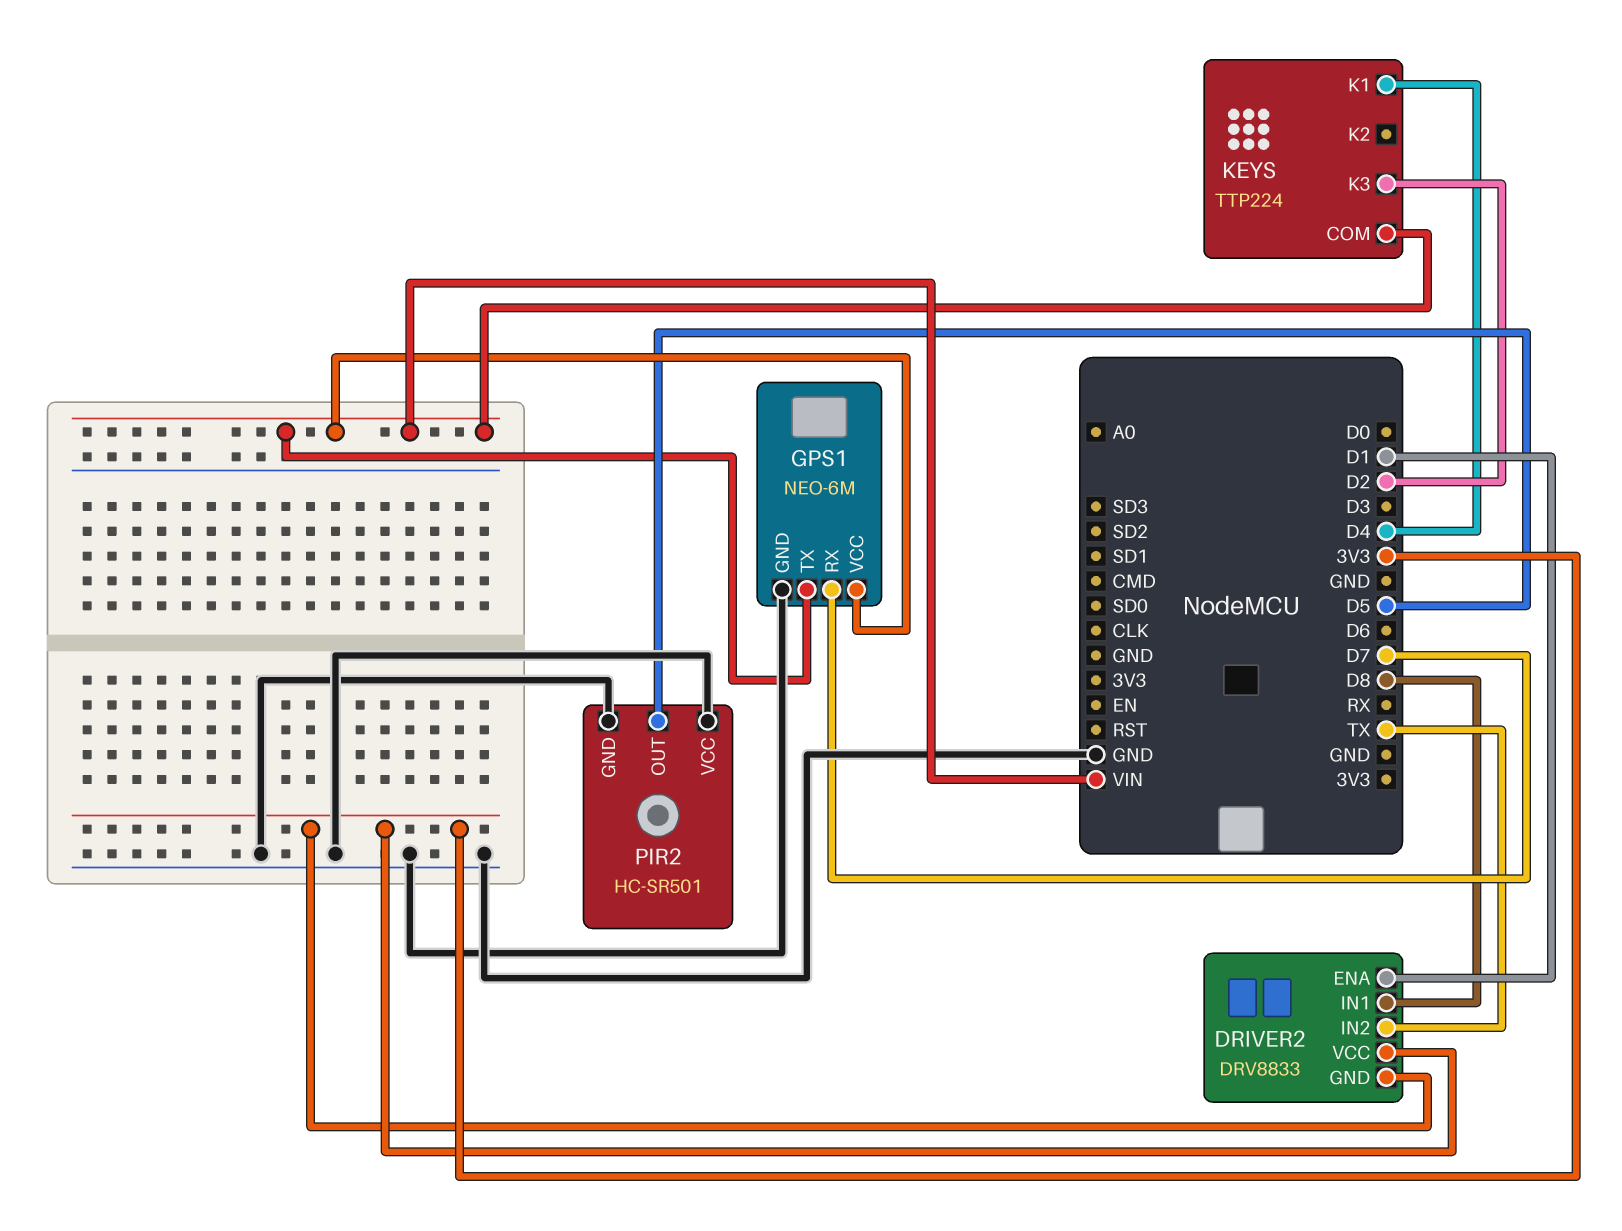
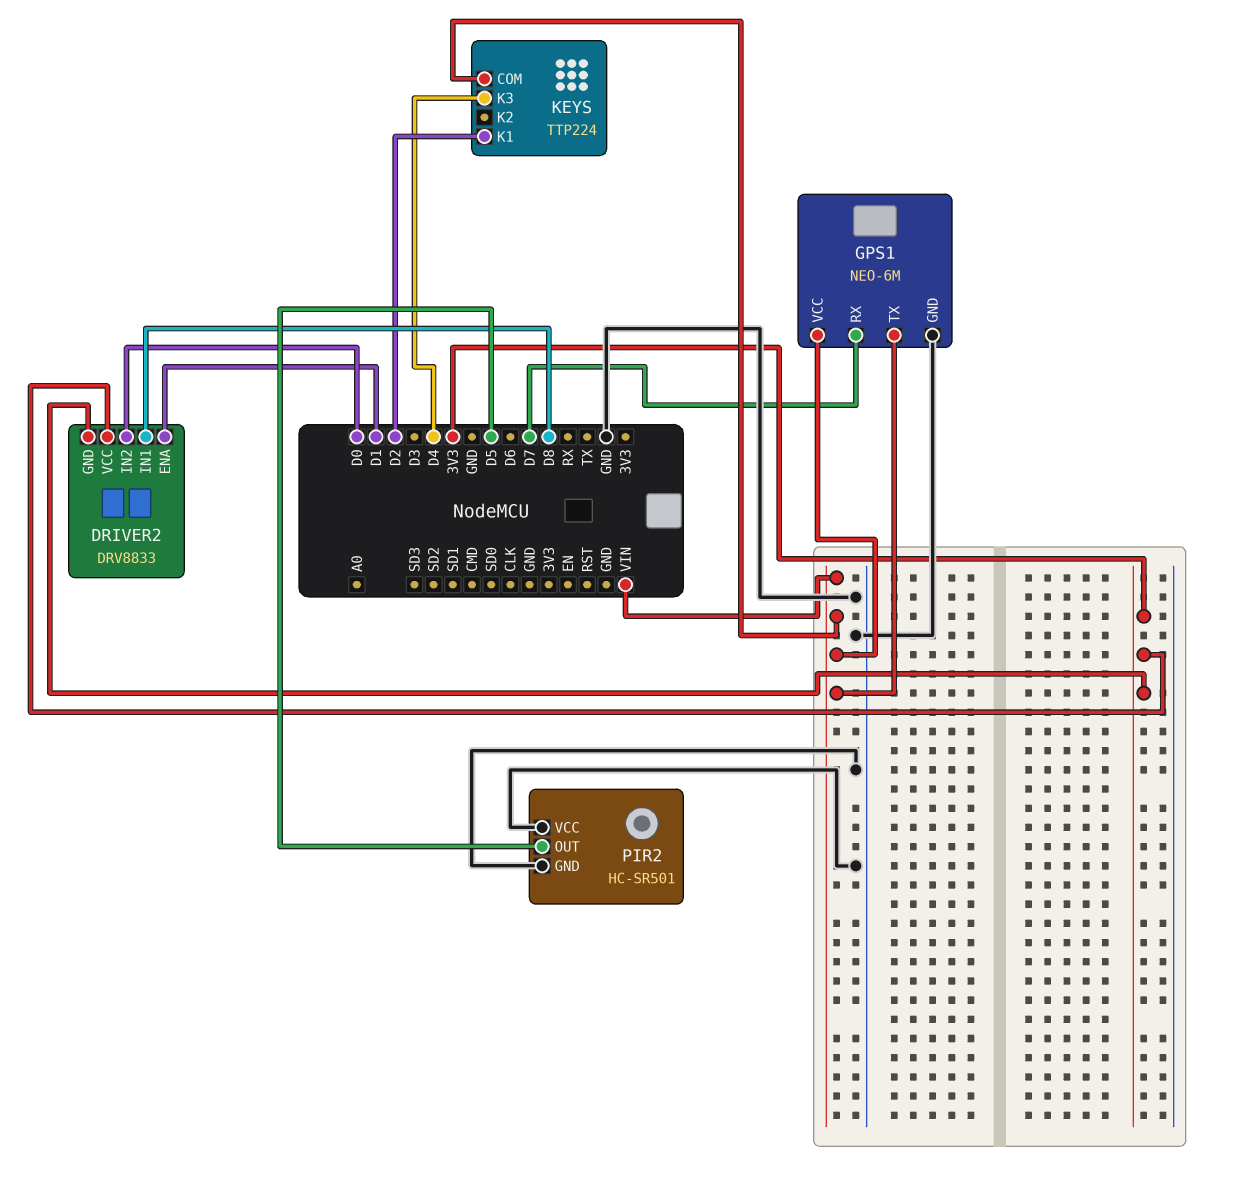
DRIVER2 pin IN2: TX -> D0
KEYS pin K1: D4 -> D2
KEYS pin K3: D2 -> D4

